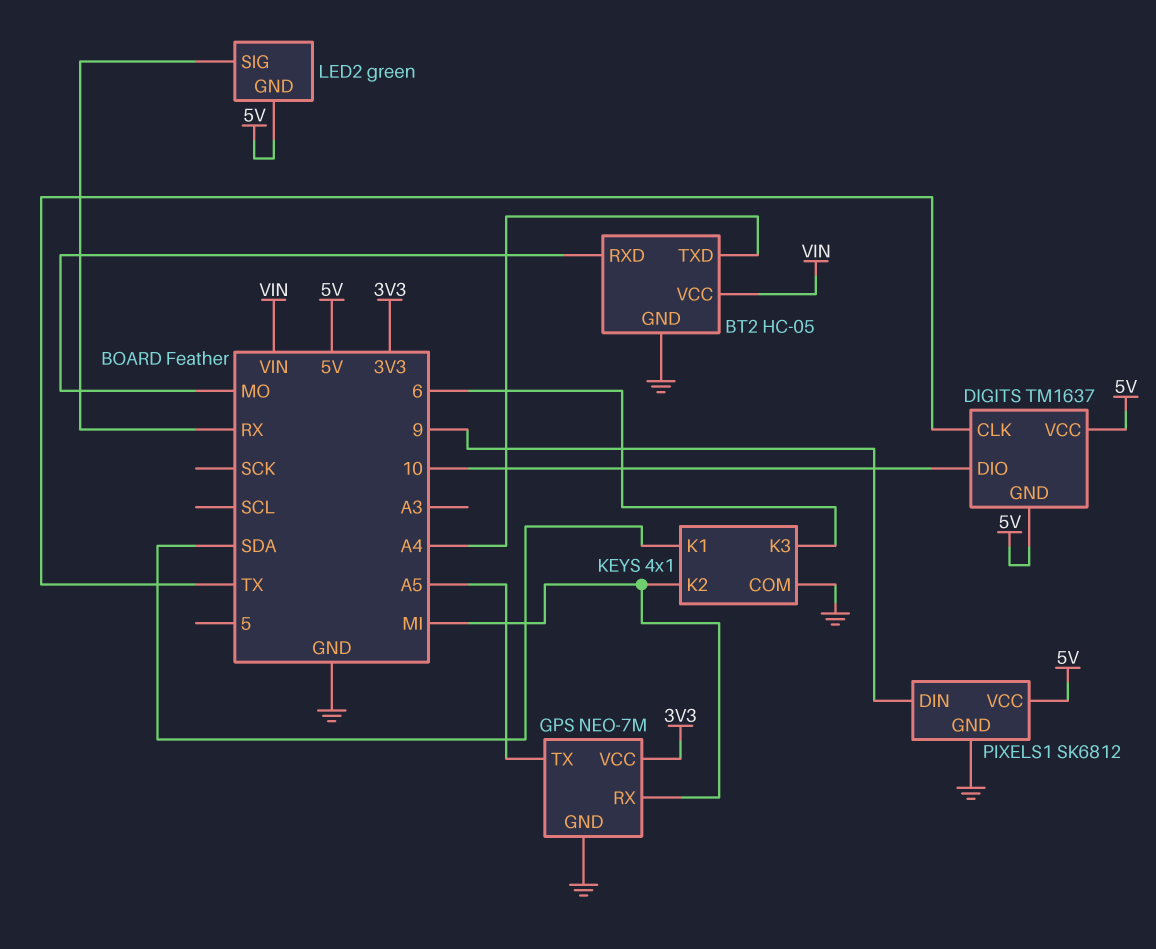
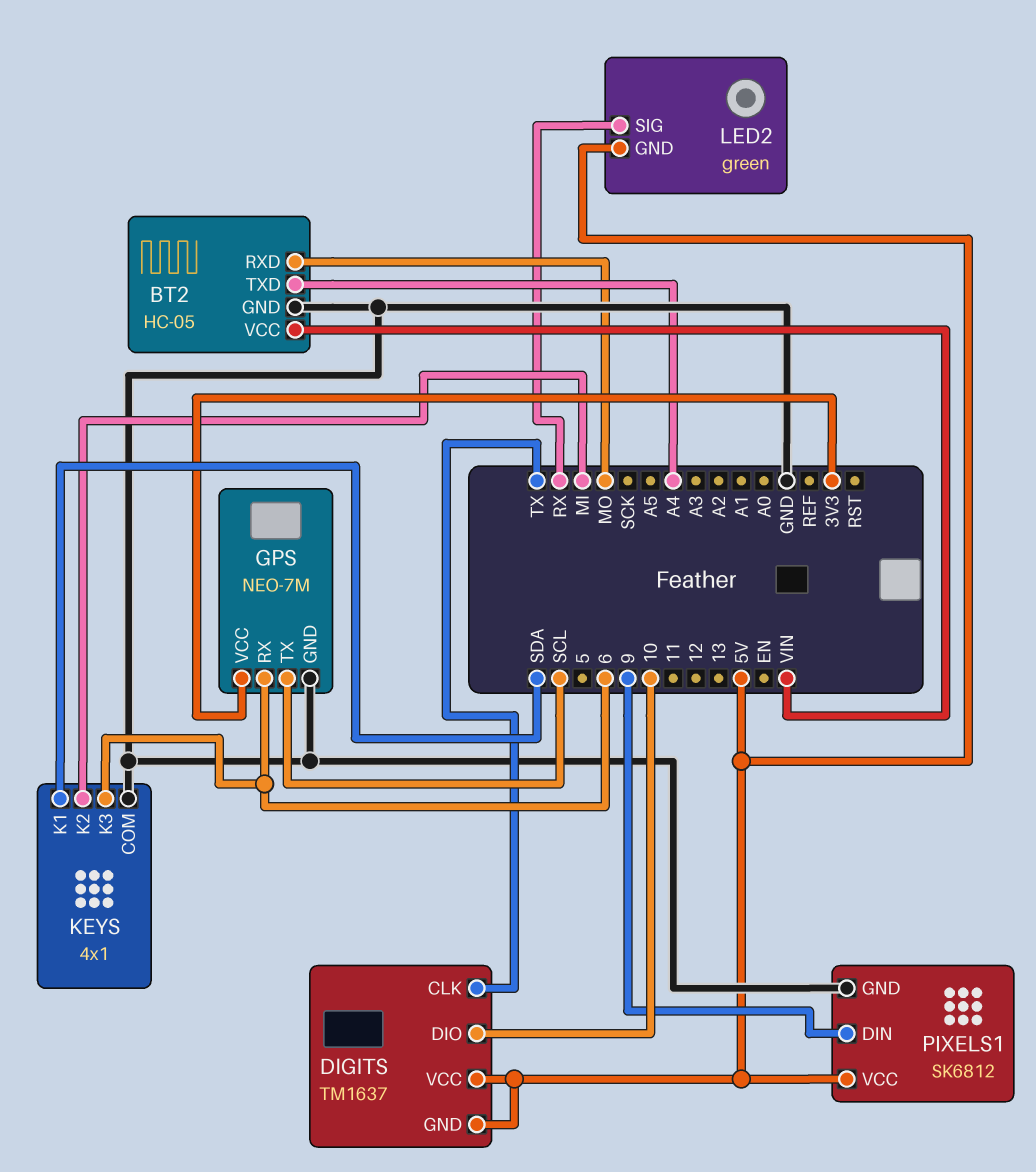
GPS pin RX: MI -> 6
GPS pin TX: A5 -> SCL

